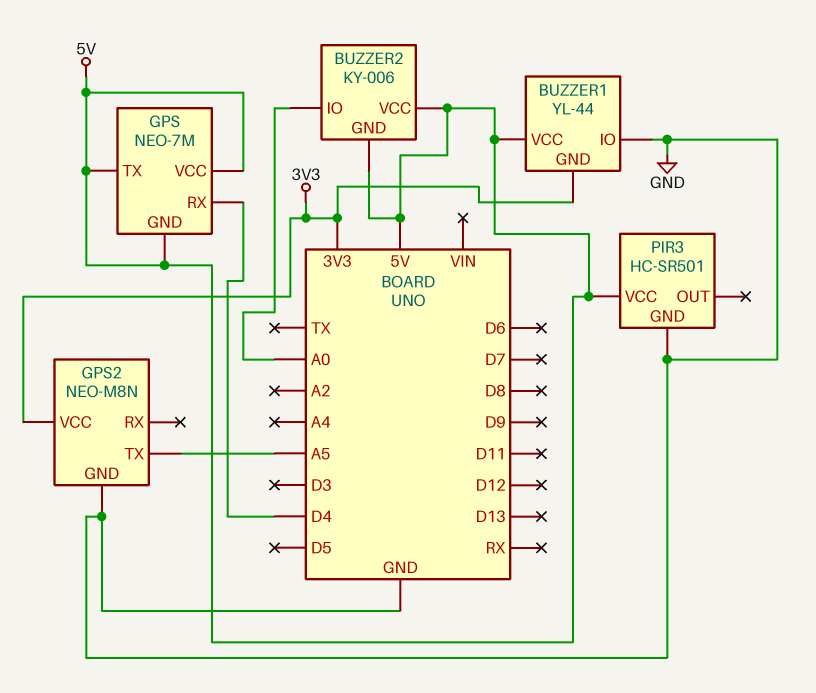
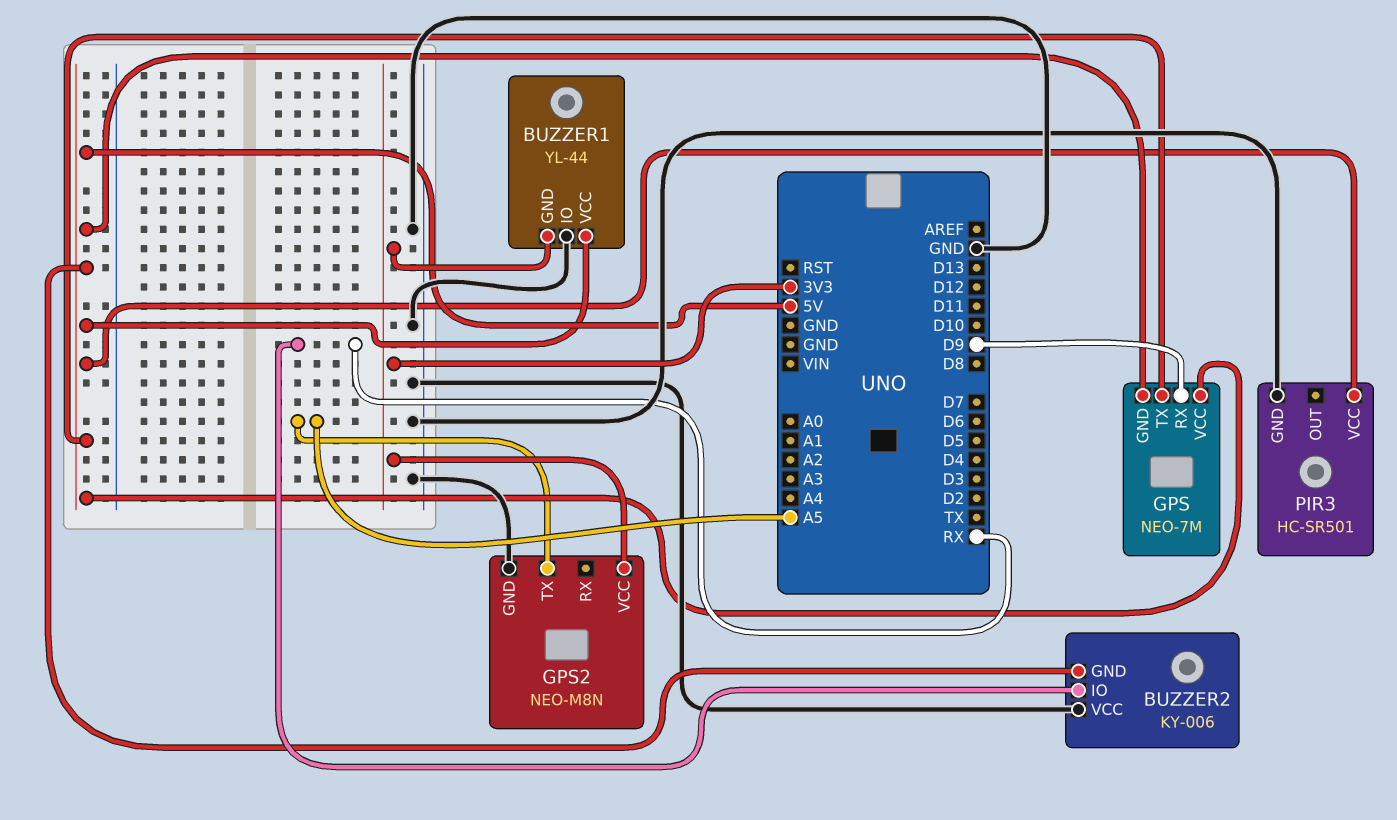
BUZZER2 pin IO: A0 -> RX
BUZZER2 pin VCC: 5V -> GND
GPS pin RX: D4 -> D9

